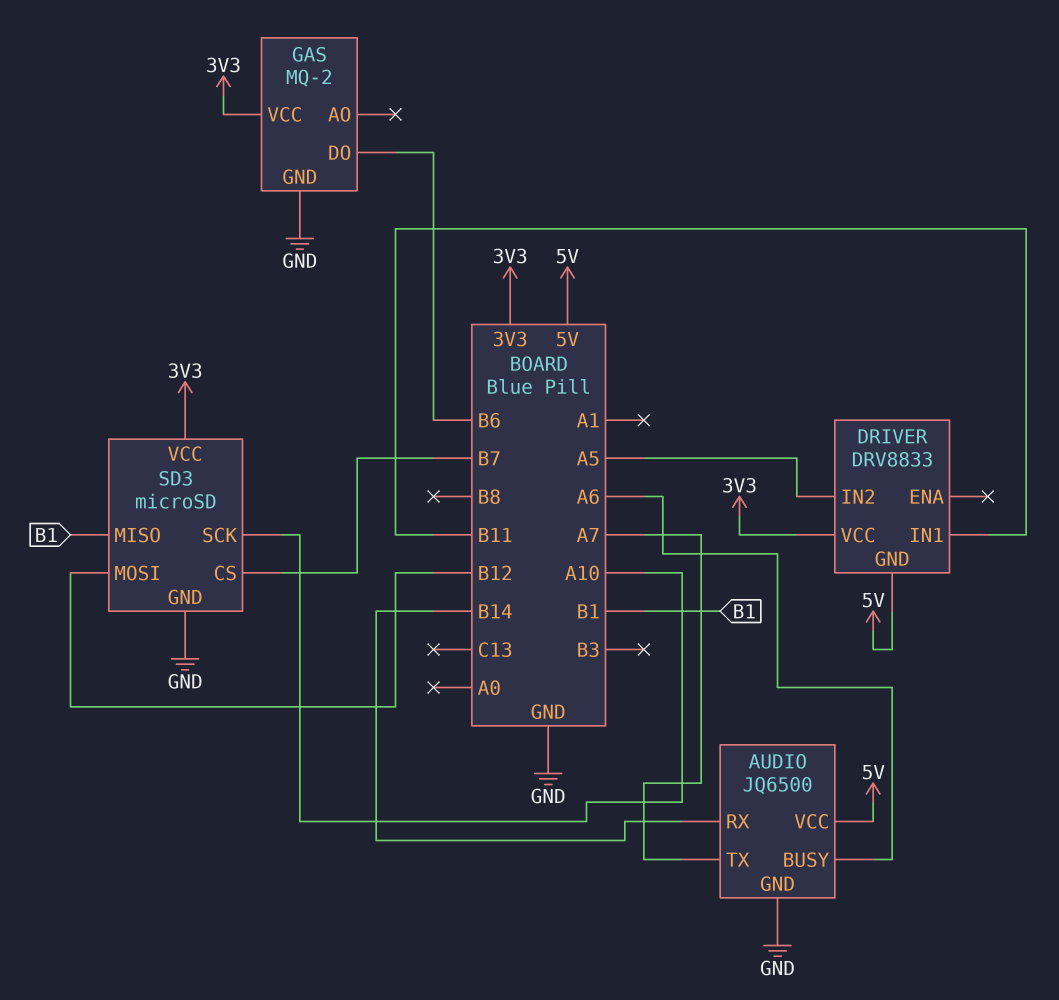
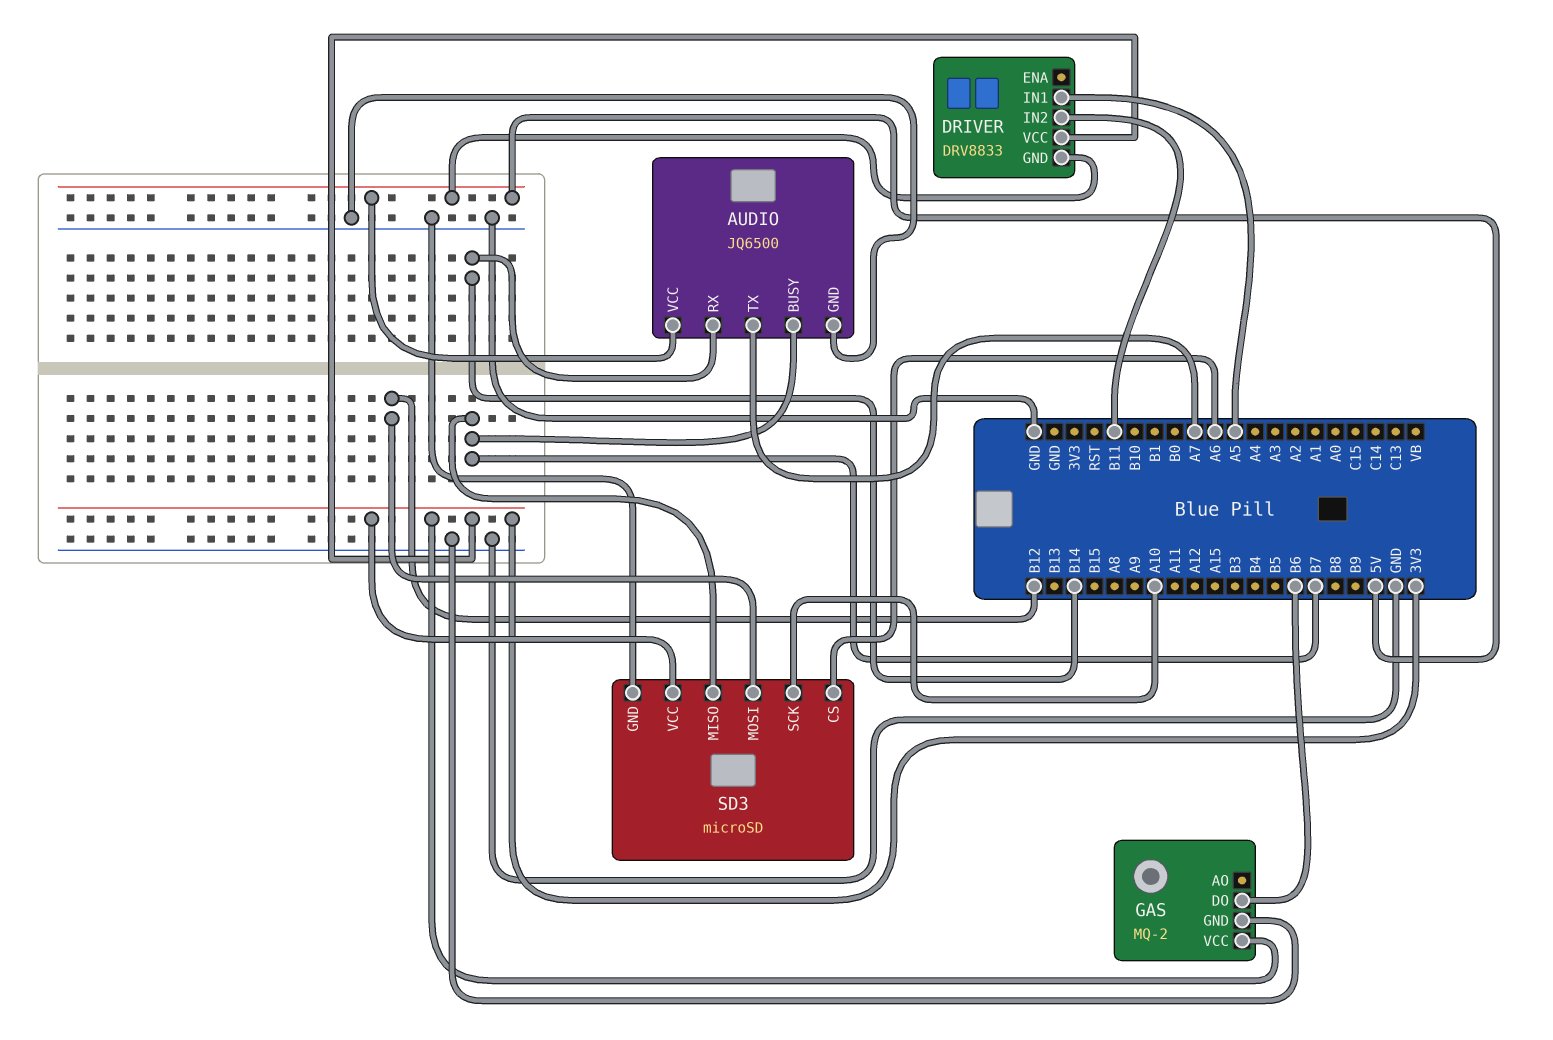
AUDIO pin BUSY: A6 -> B7
DRIVER pin IN1: B11 -> A5
DRIVER pin IN2: A5 -> B11
SD3 pin CS: B7 -> A6
SD3 pin MISO: B1 -> B7

